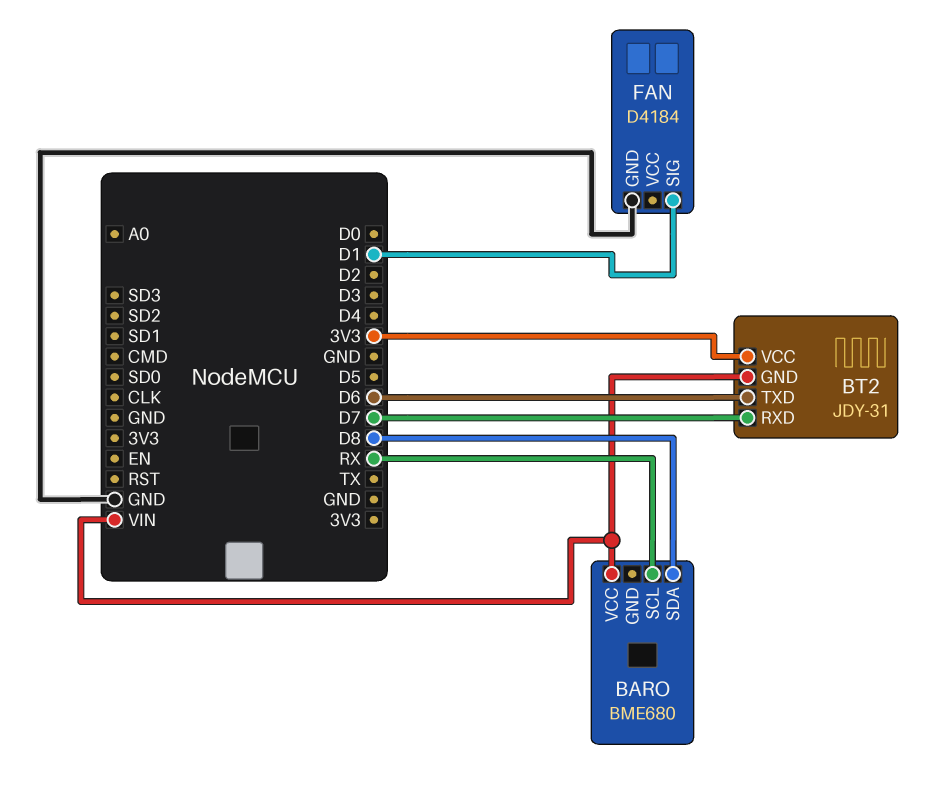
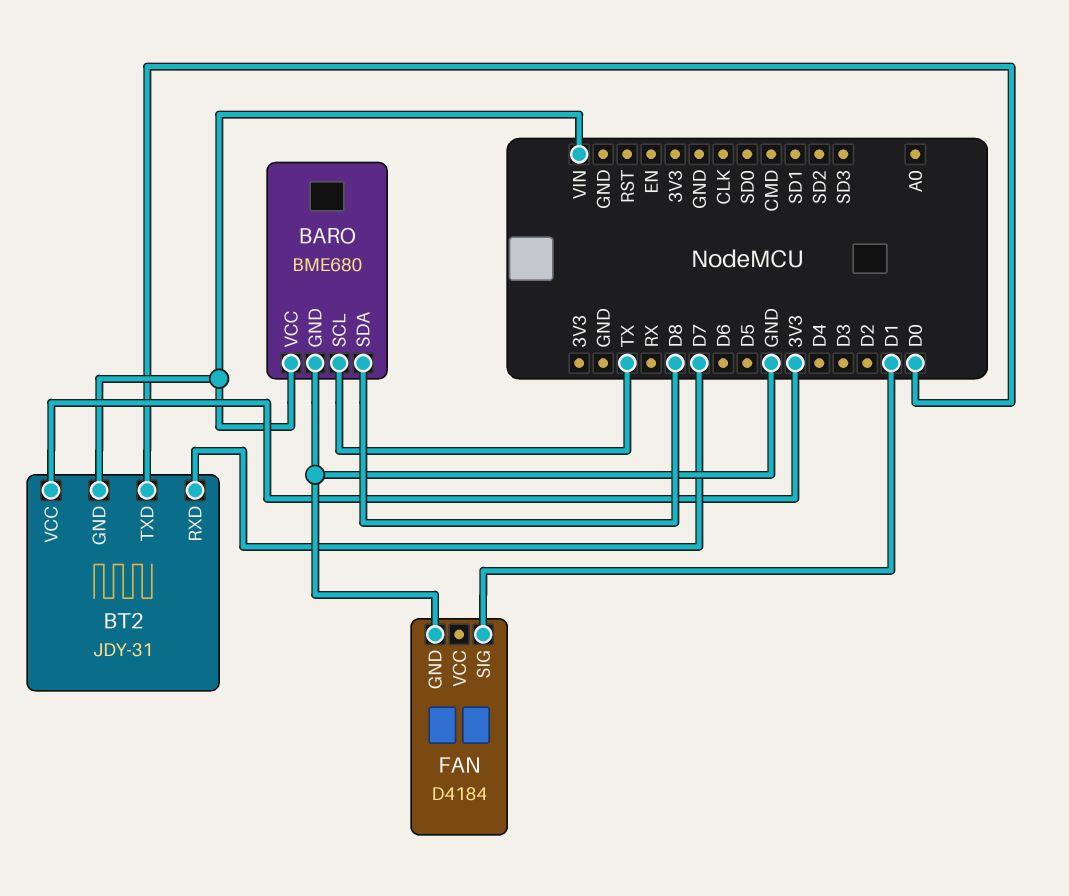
BARO pin GND: none -> GND
BARO pin SCL: RX -> TX
BT2 pin TXD: D6 -> D0

